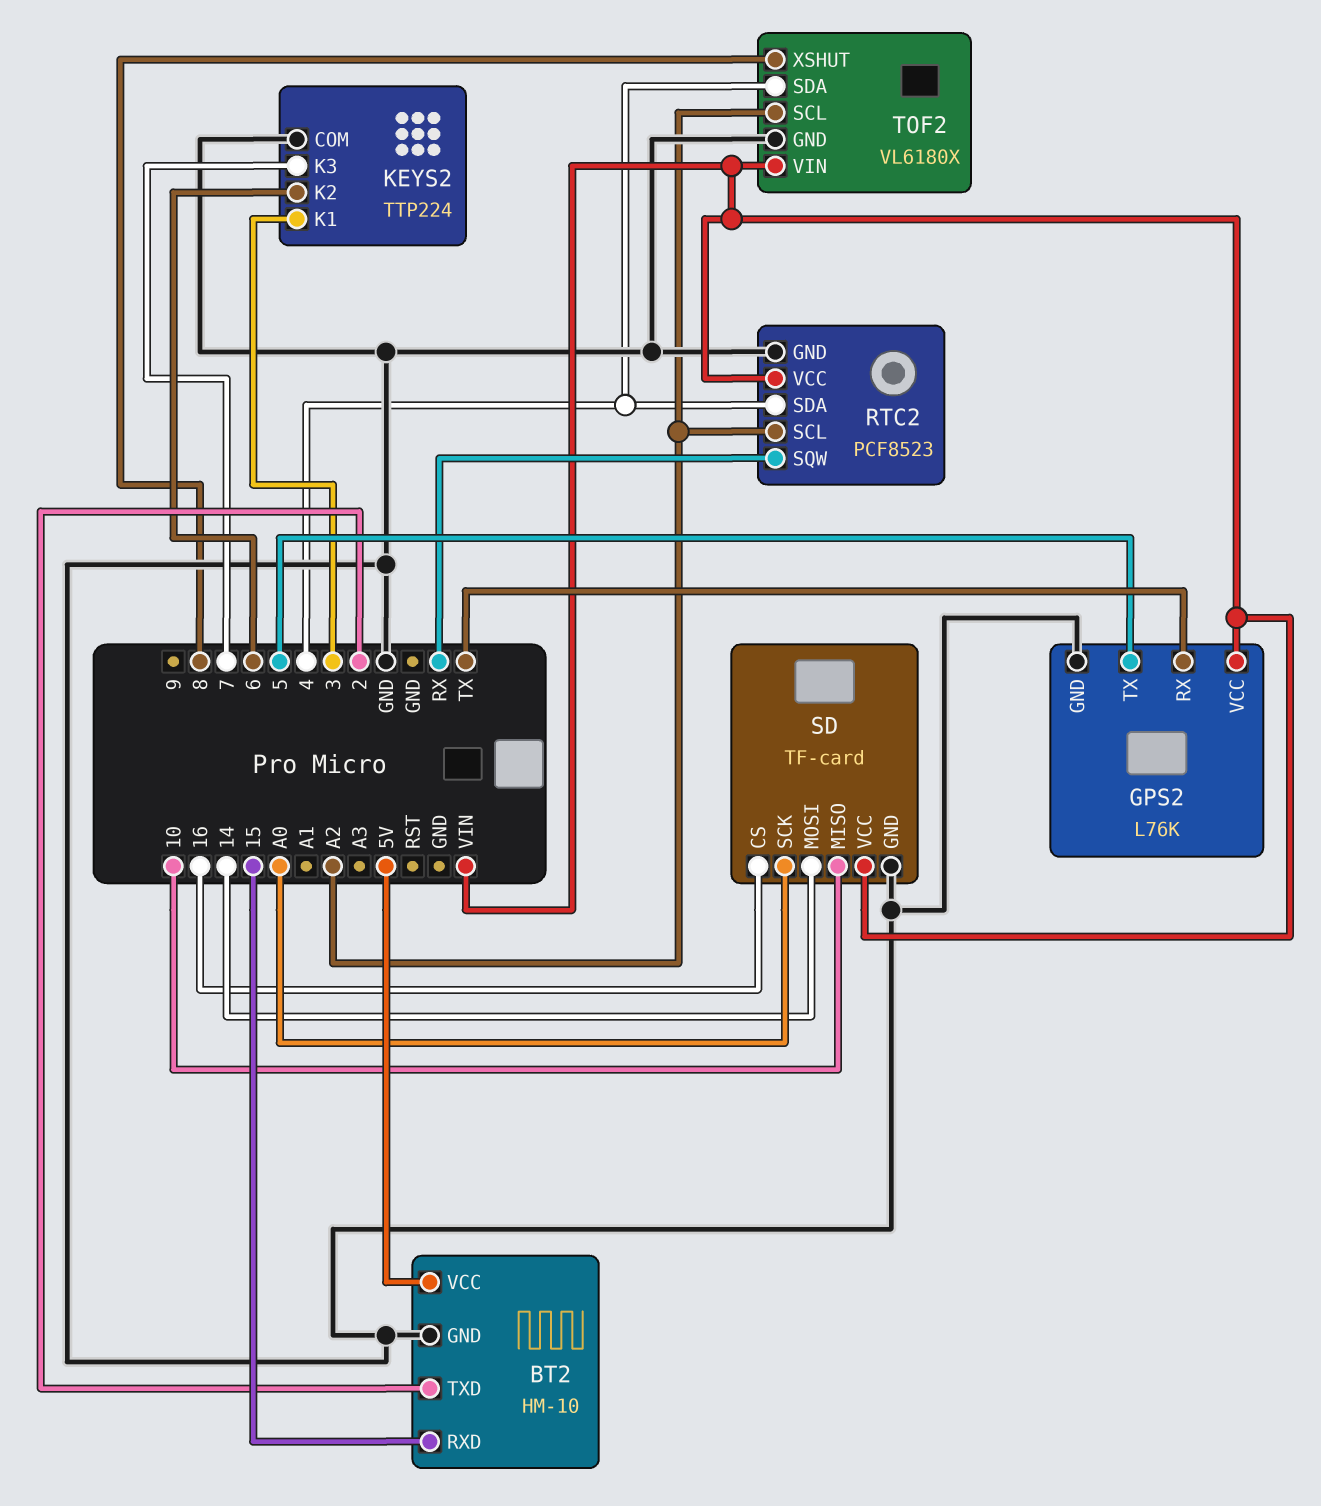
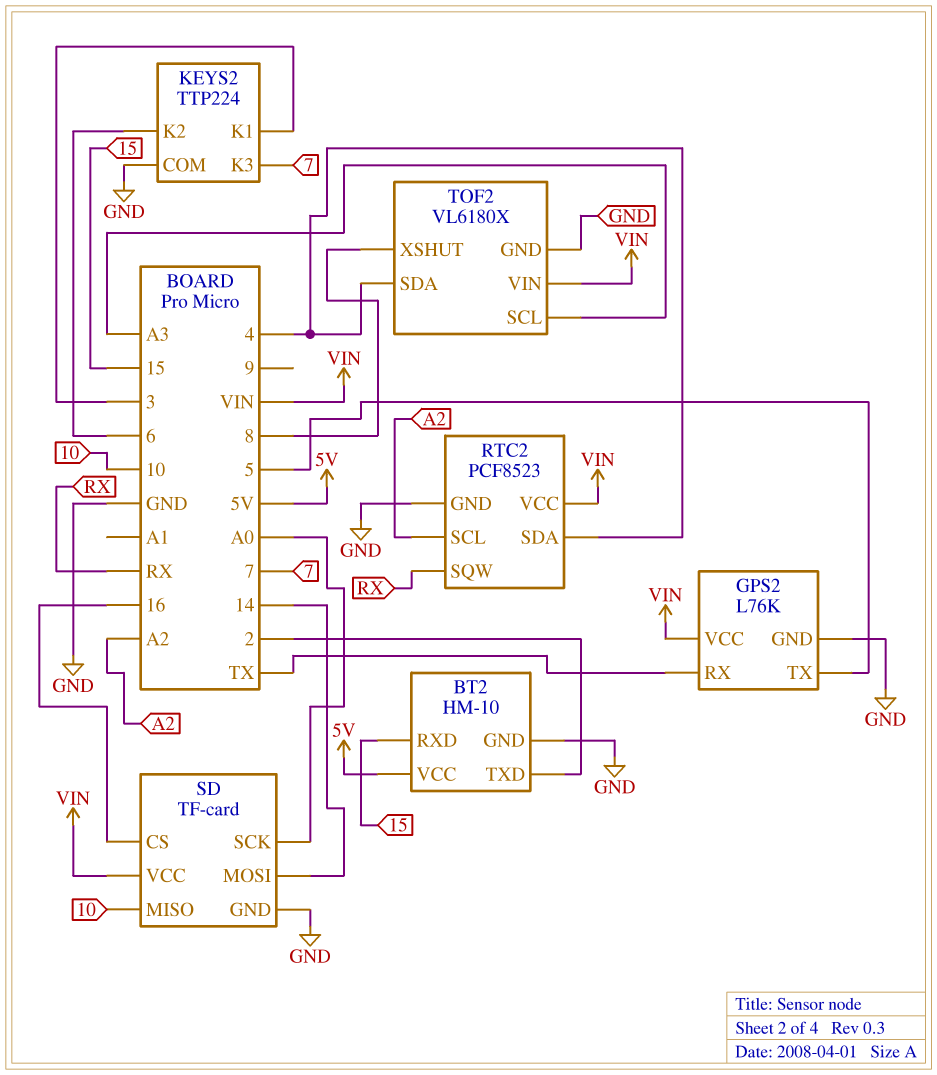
TOF2 pin SCL: A2 -> A3

